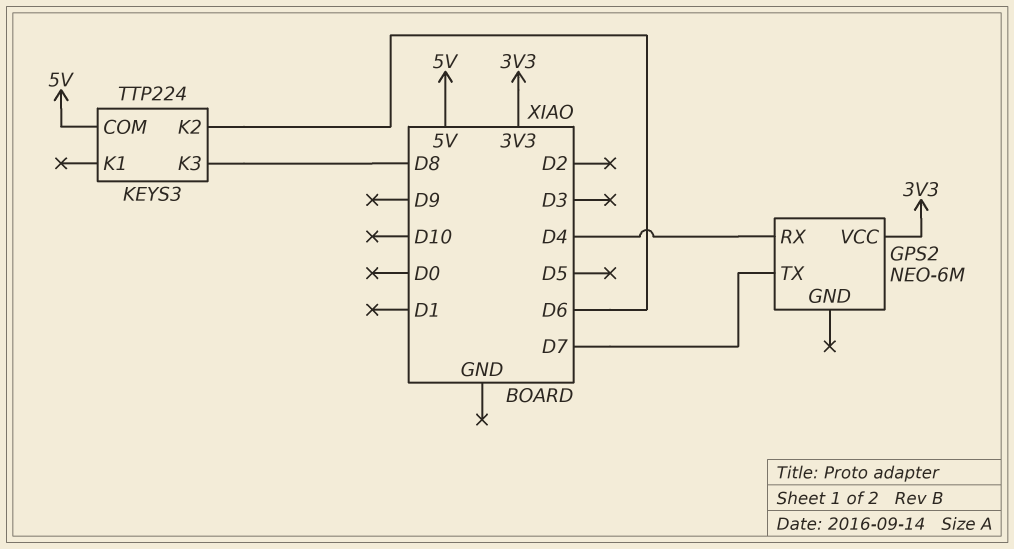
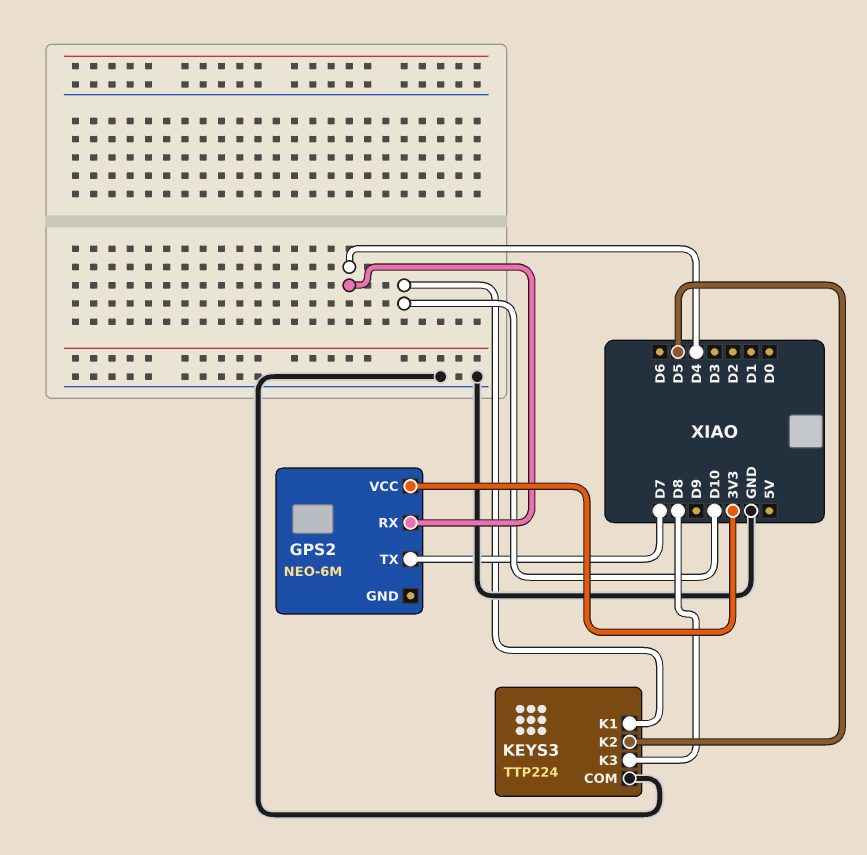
KEYS3 pin COM: 5V -> GND
KEYS3 pin K1: none -> D10
KEYS3 pin K2: D6 -> D5

